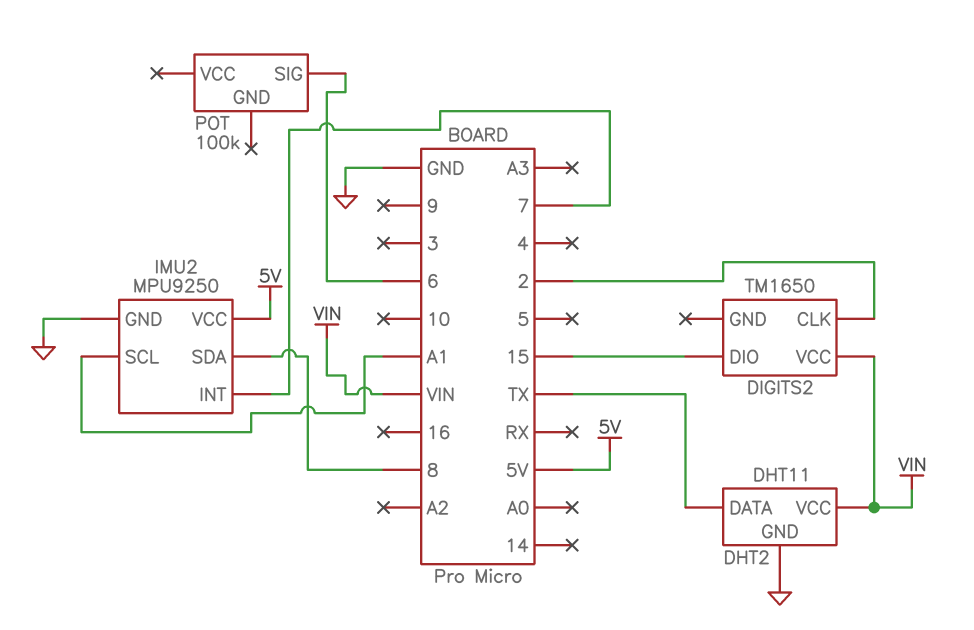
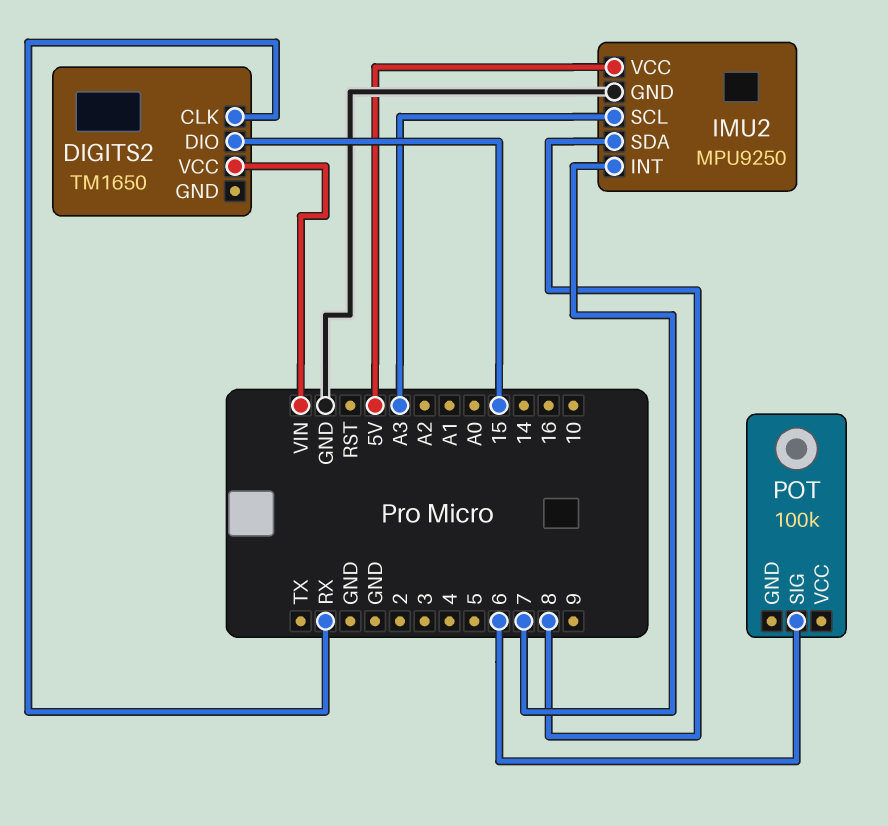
DHT2: DHT11 -> none
DHT2 pin DATA: TX -> none
DHT2 pin GND: GND -> none
DHT2 pin VCC: VIN -> none
DIGITS2 pin CLK: 2 -> RX
IMU2 pin SCL: A1 -> A3

